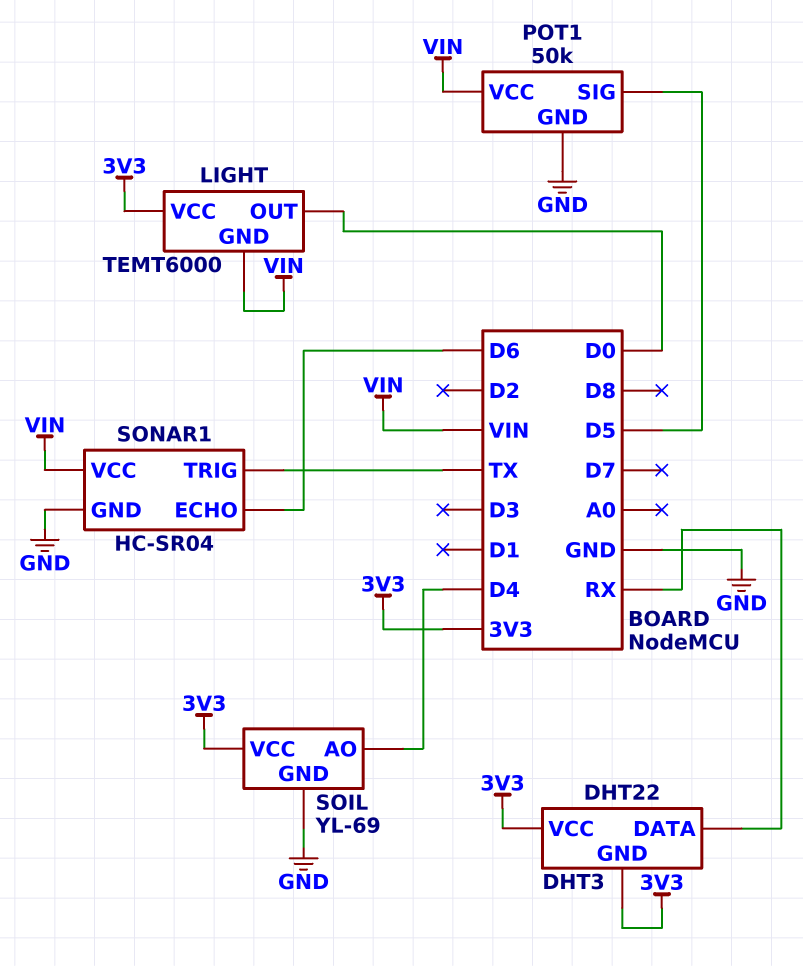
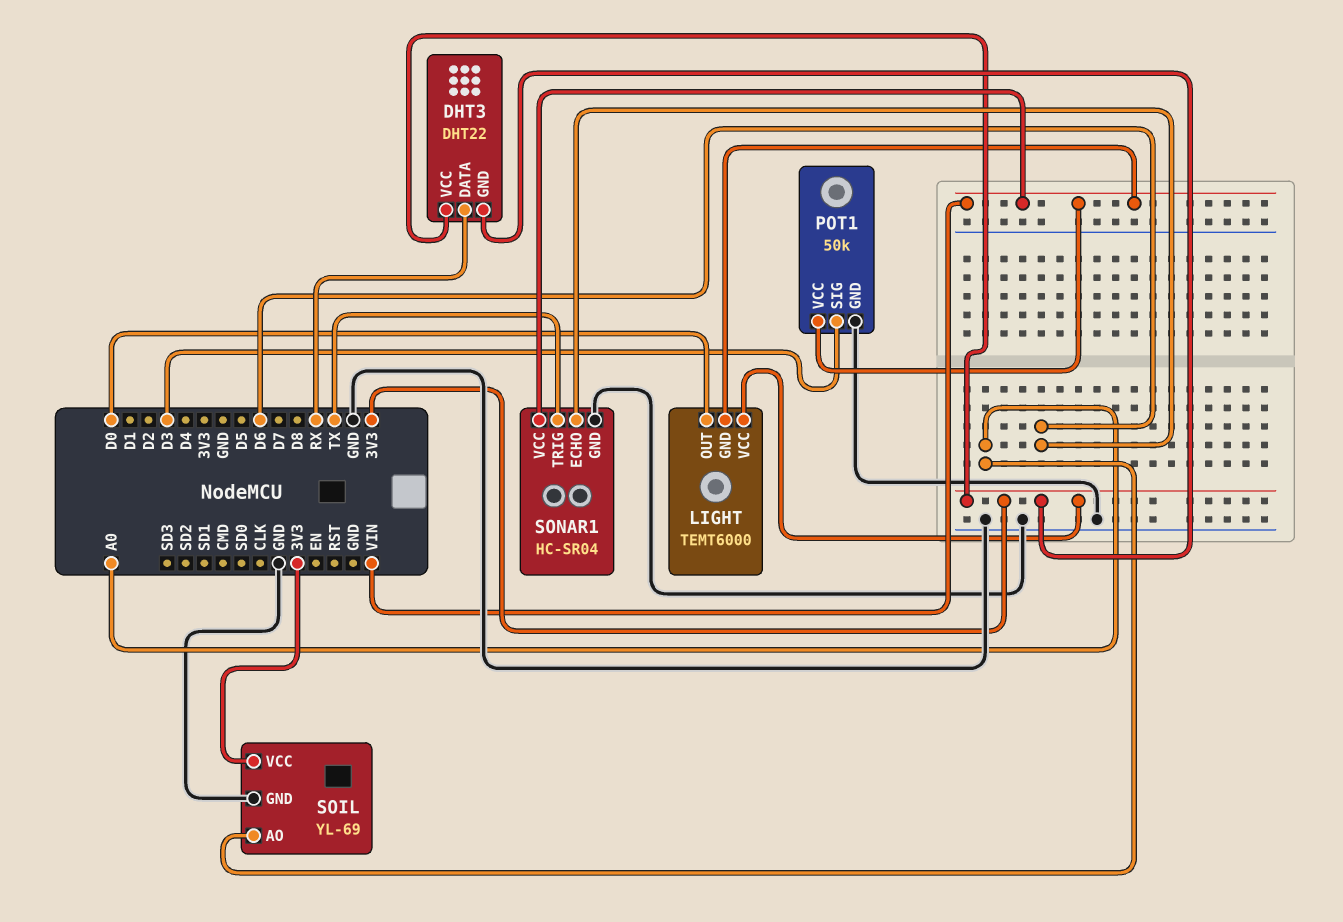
POT1 pin SIG: D5 -> D3
SOIL pin AO: D4 -> A0

